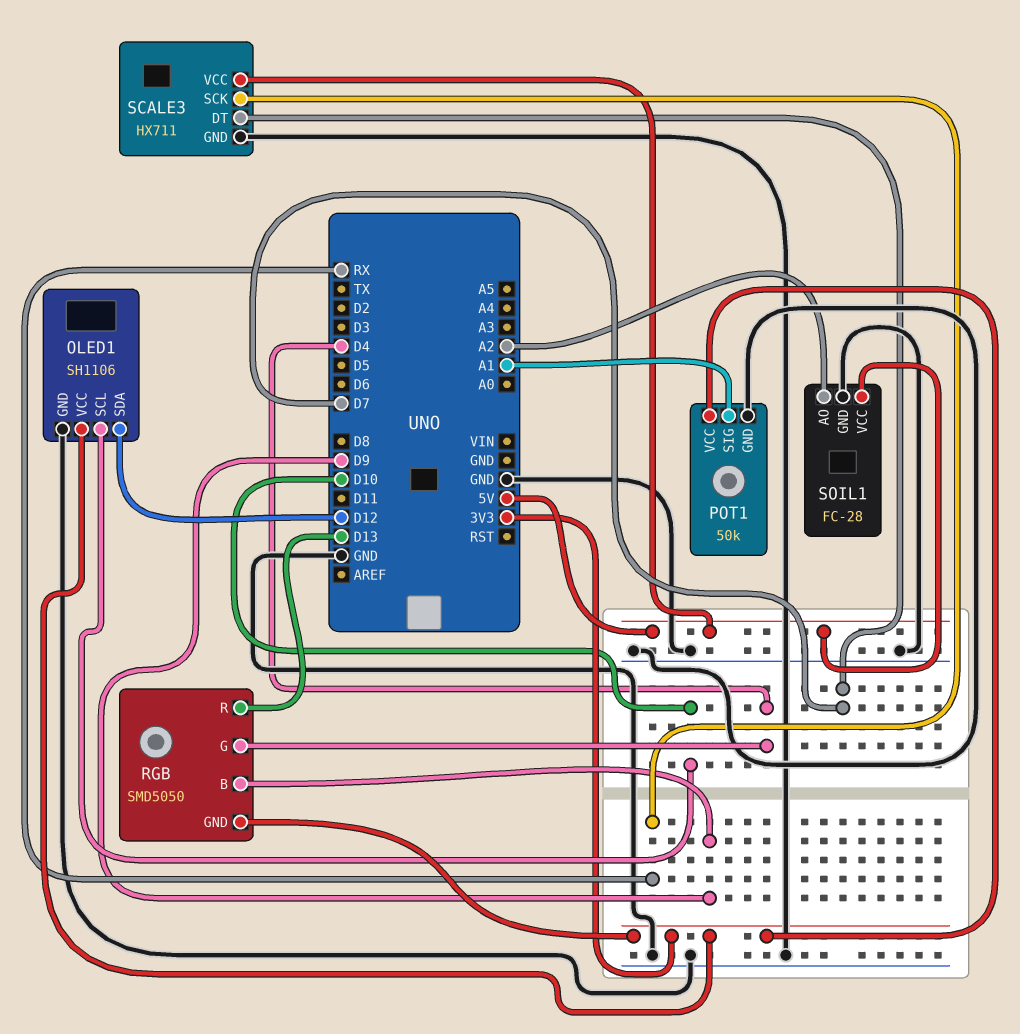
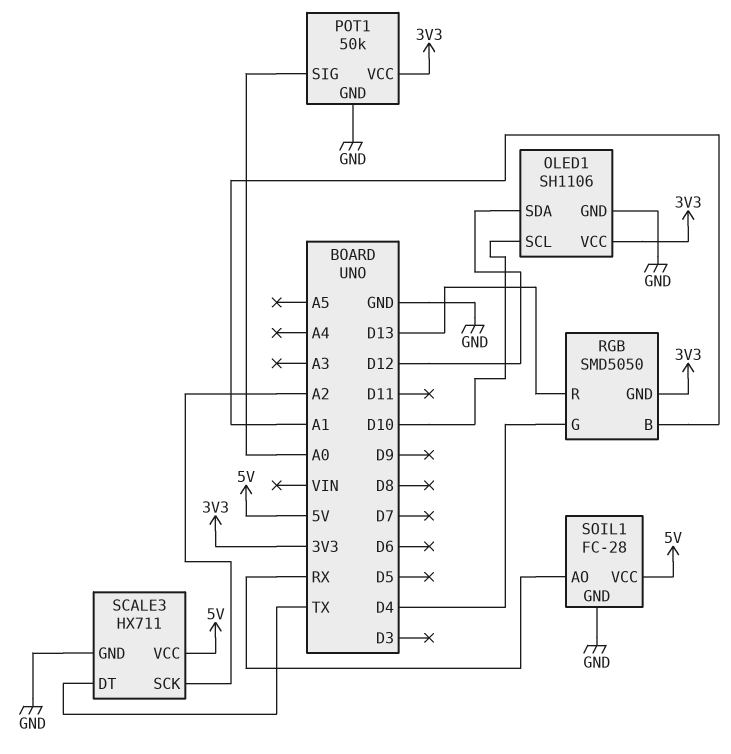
POT1 pin SIG: A1 -> A0
RGB pin B: D9 -> A1
SCALE3 pin DT: D7 -> TX
SCALE3 pin SCK: RX -> A2
SOIL1 pin AO: A2 -> RX

